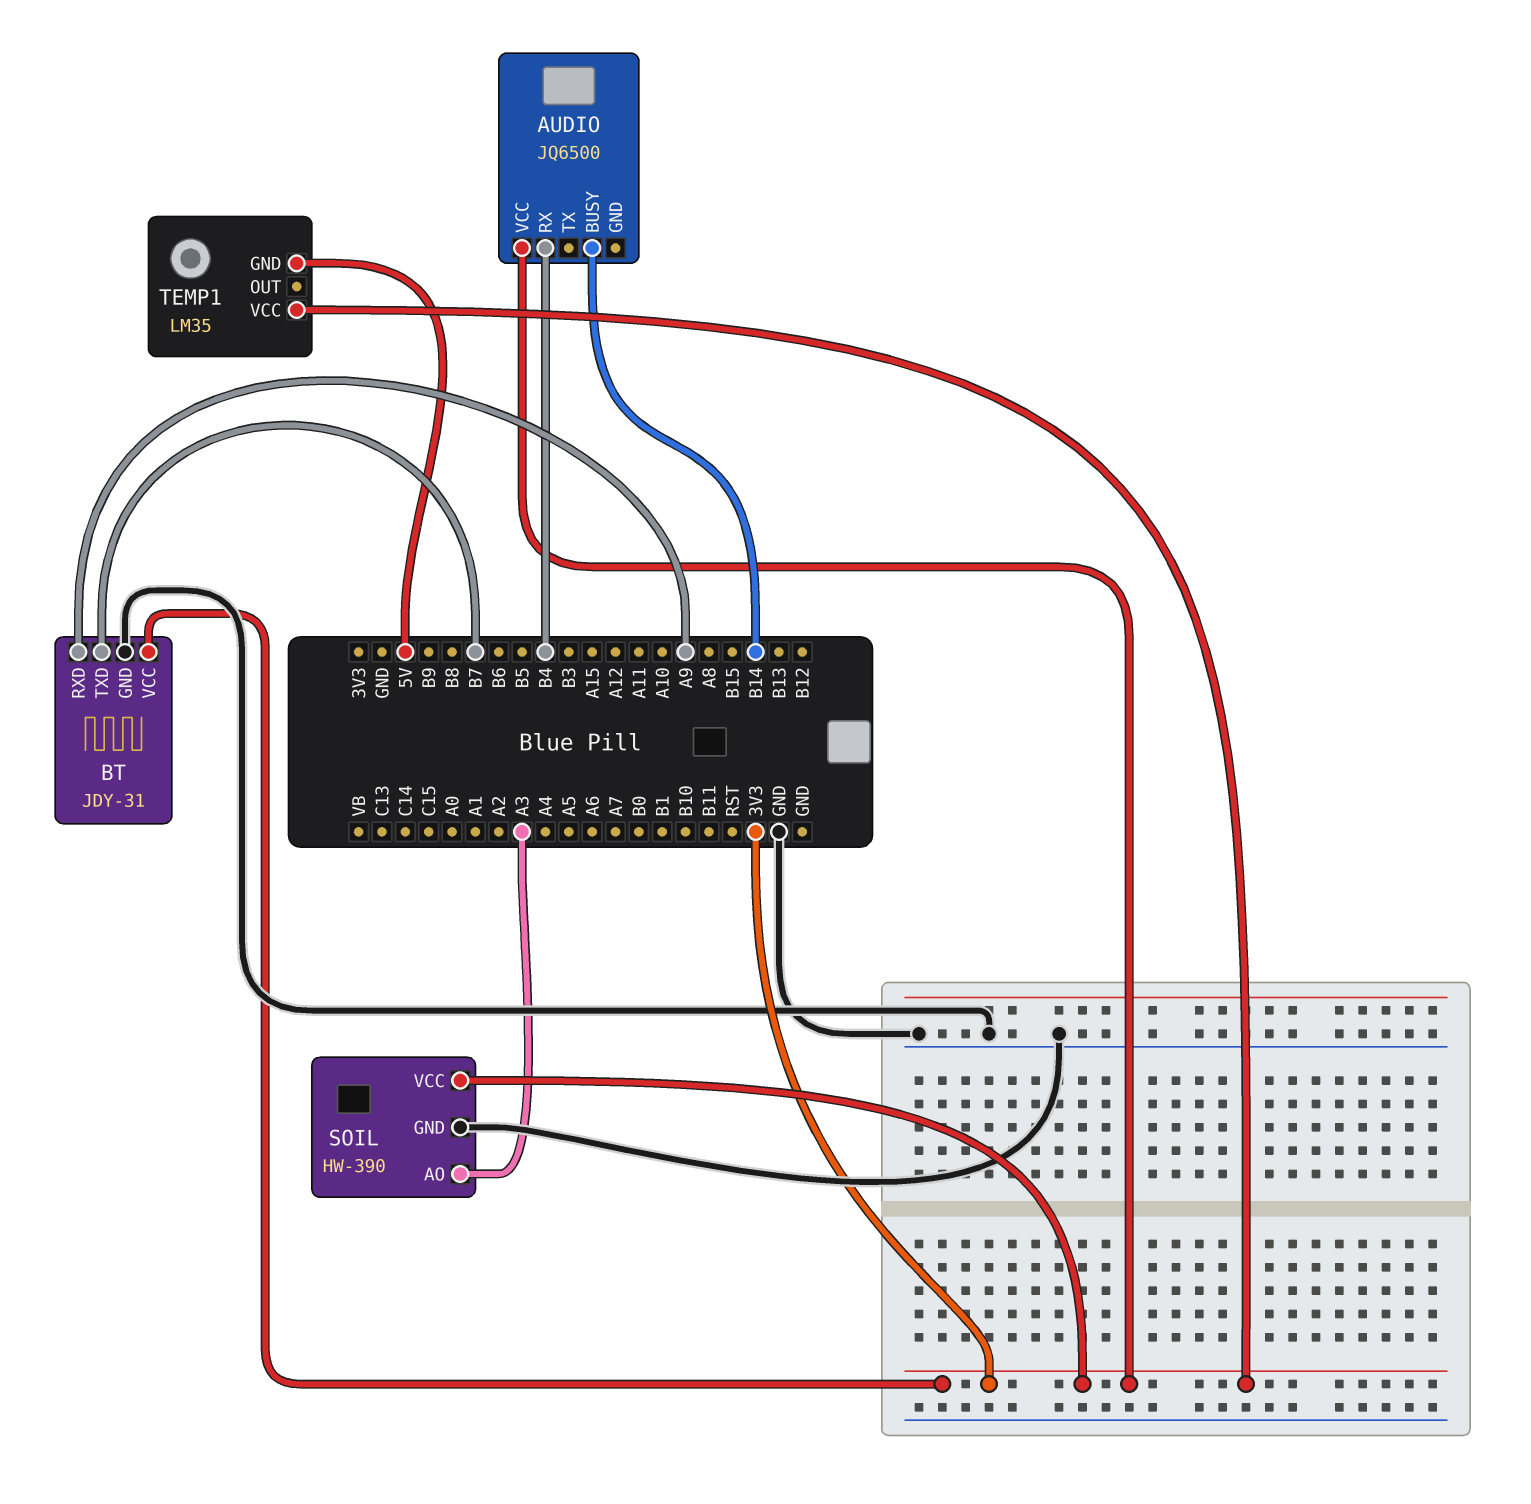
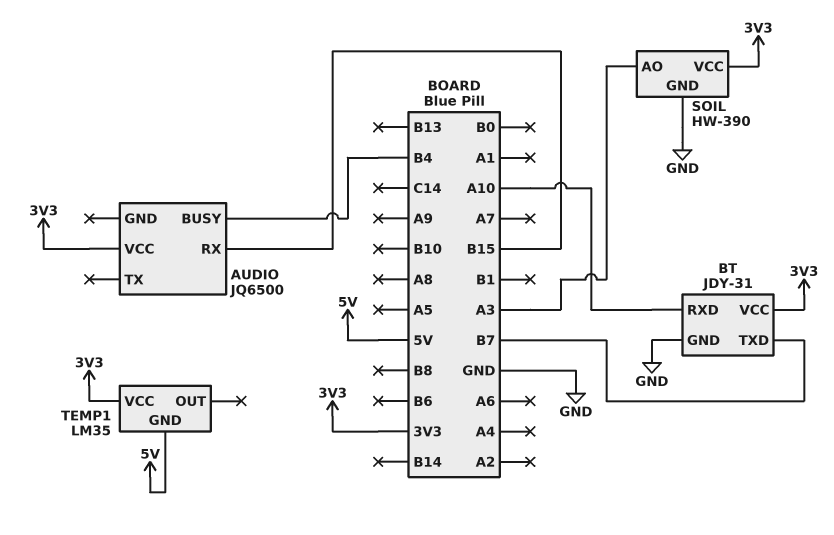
AUDIO pin BUSY: B14 -> B4
AUDIO pin RX: B4 -> B15
BT pin RXD: A9 -> A10

